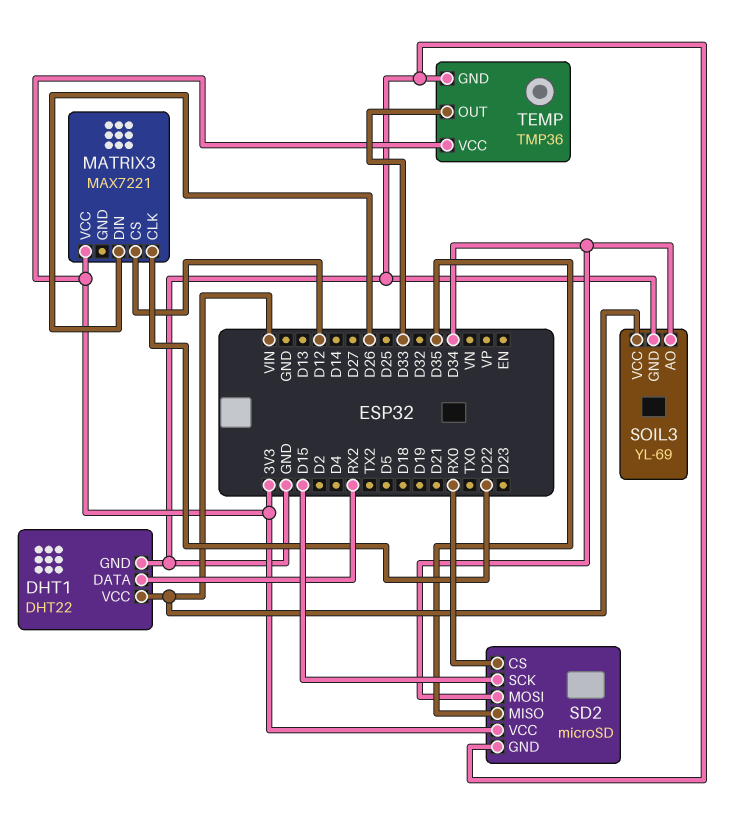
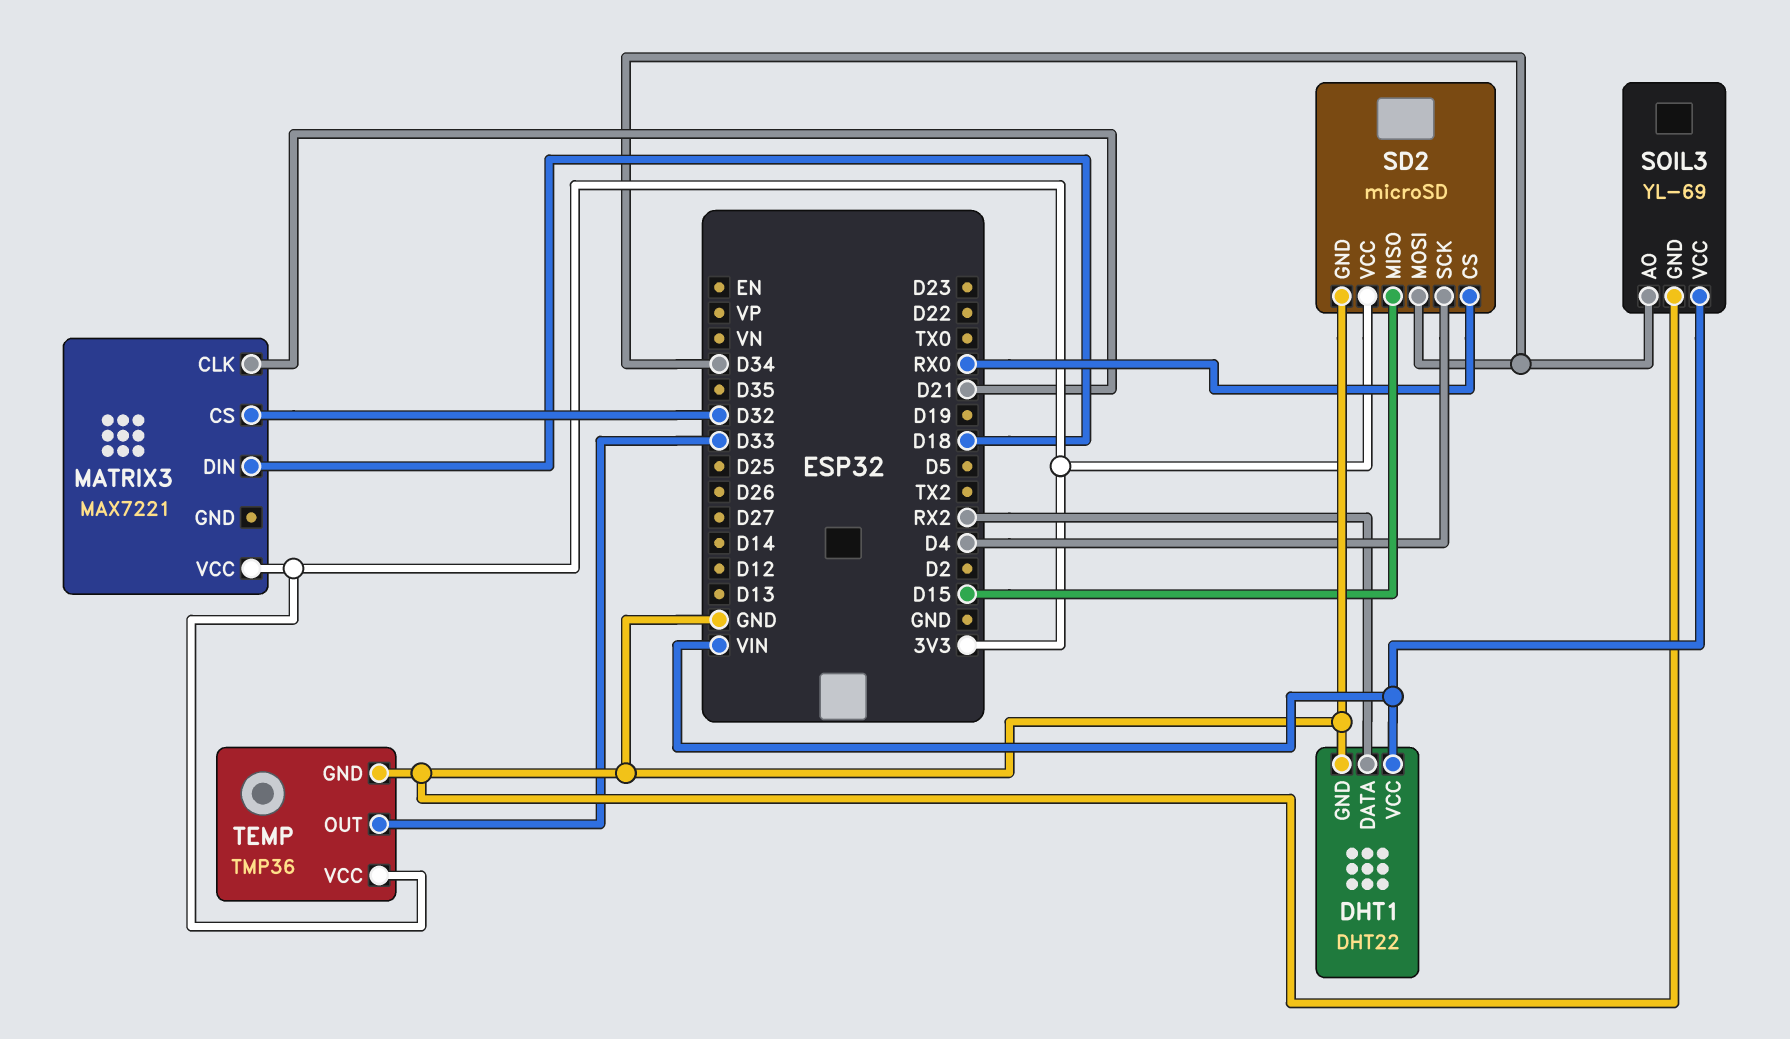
MATRIX3 pin CLK: D22 -> D21
MATRIX3 pin CS: D12 -> D32
MATRIX3 pin DIN: D26 -> D18
SD2 pin MISO: D35 -> D15
SD2 pin SCK: D15 -> D4

